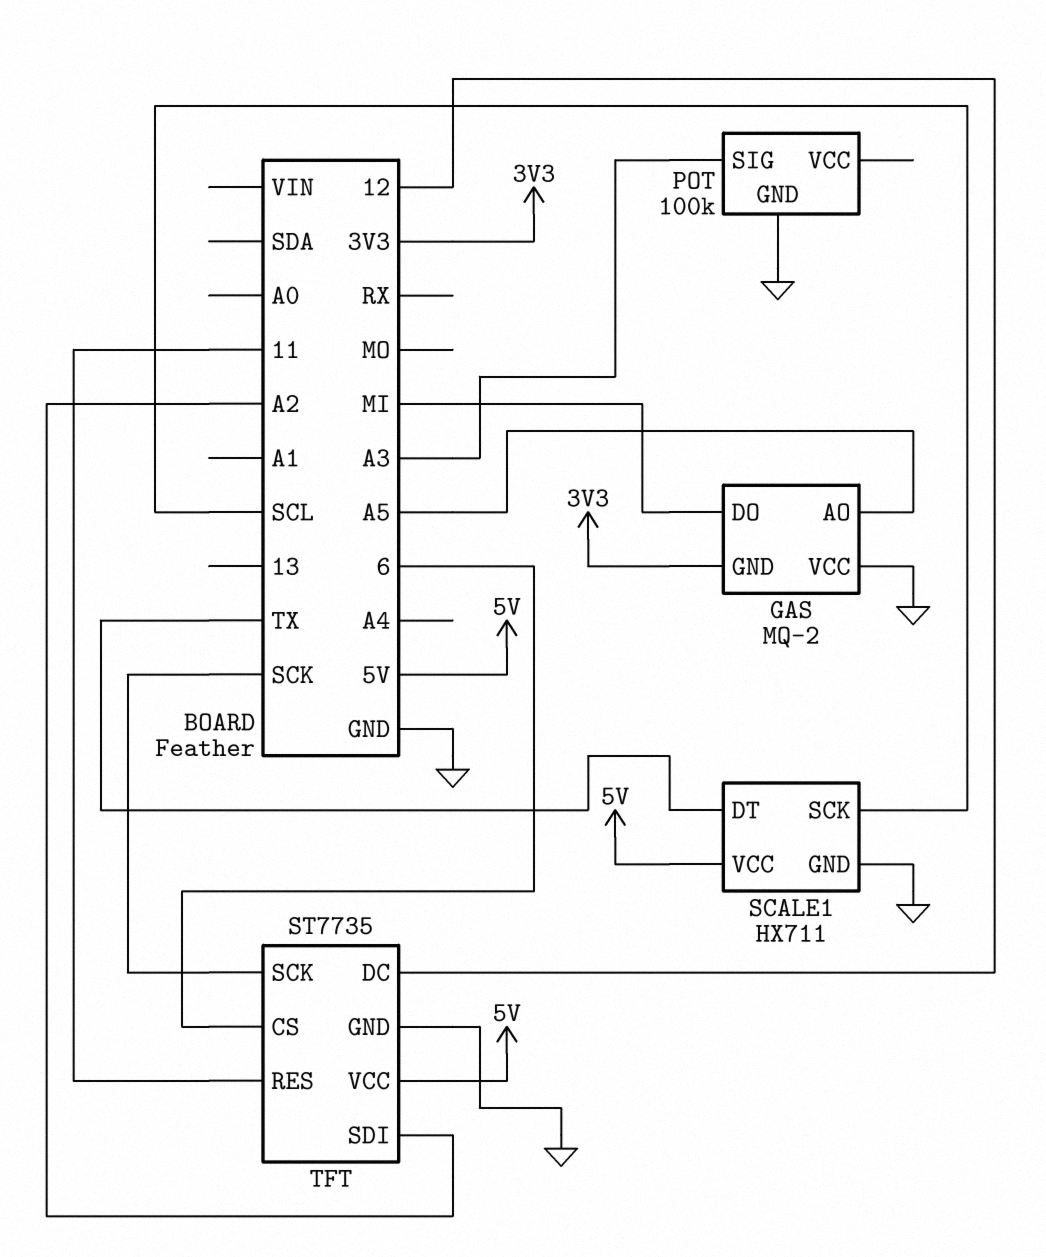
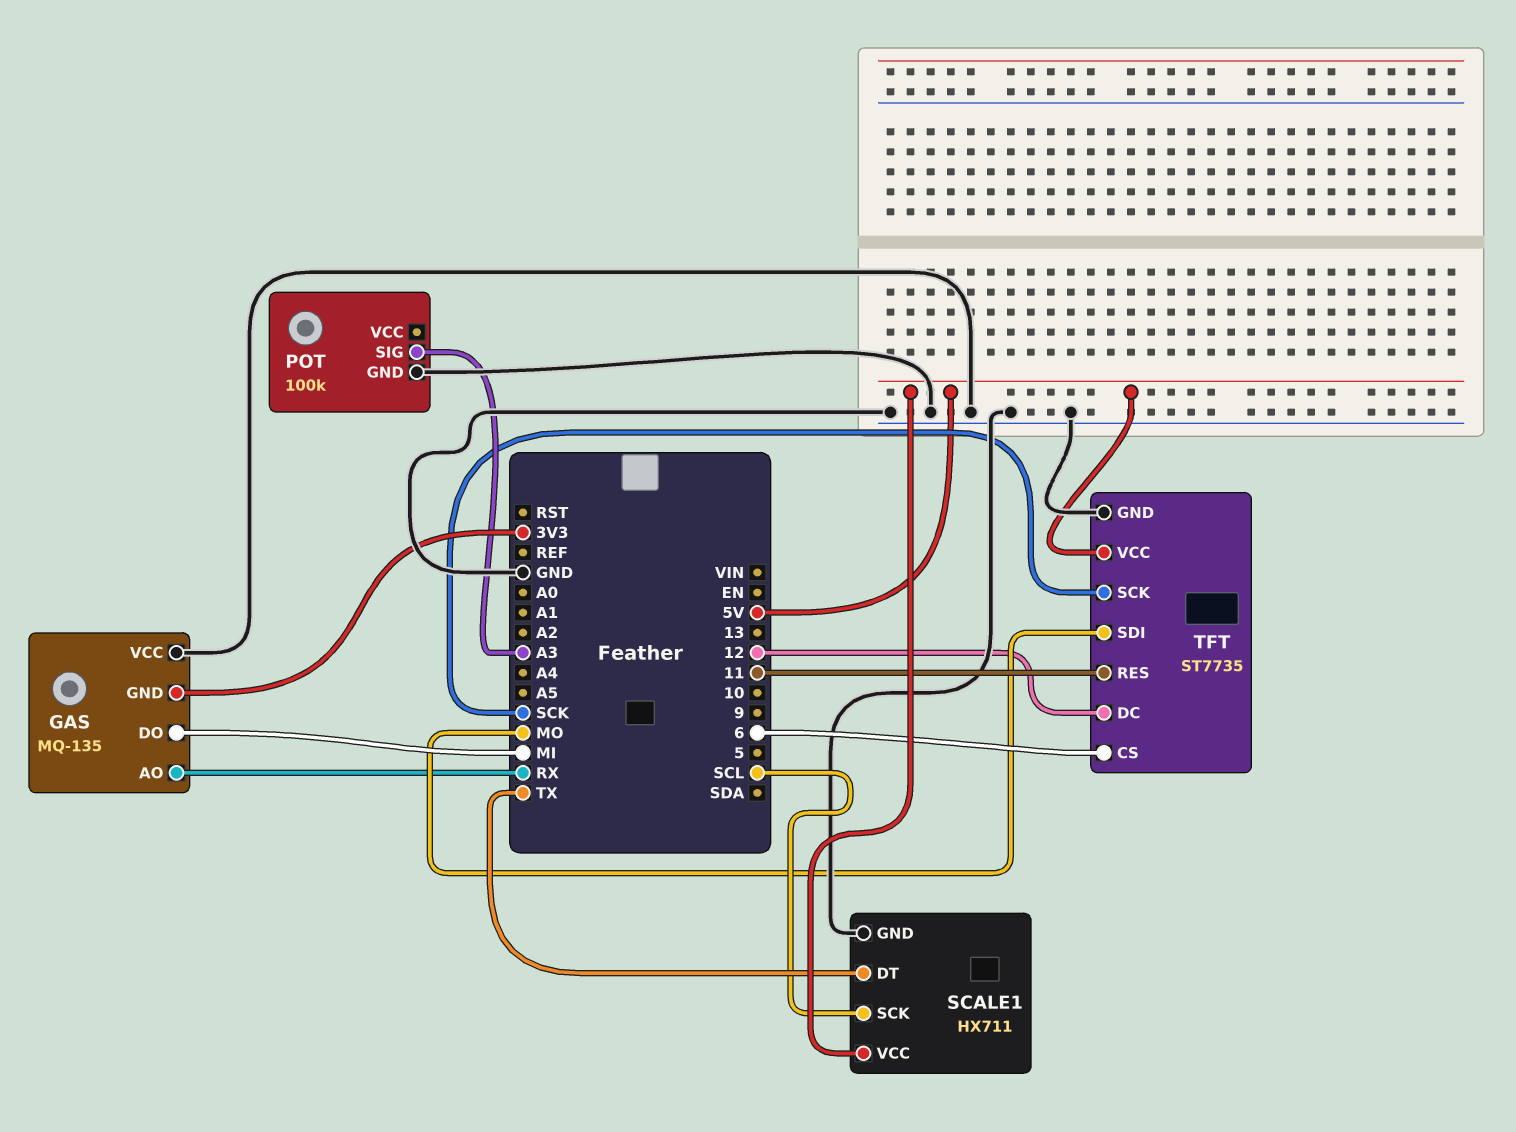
GAS: MQ-2 -> MQ-135
GAS pin AO: A5 -> RX
TFT pin SDI: A2 -> MO

